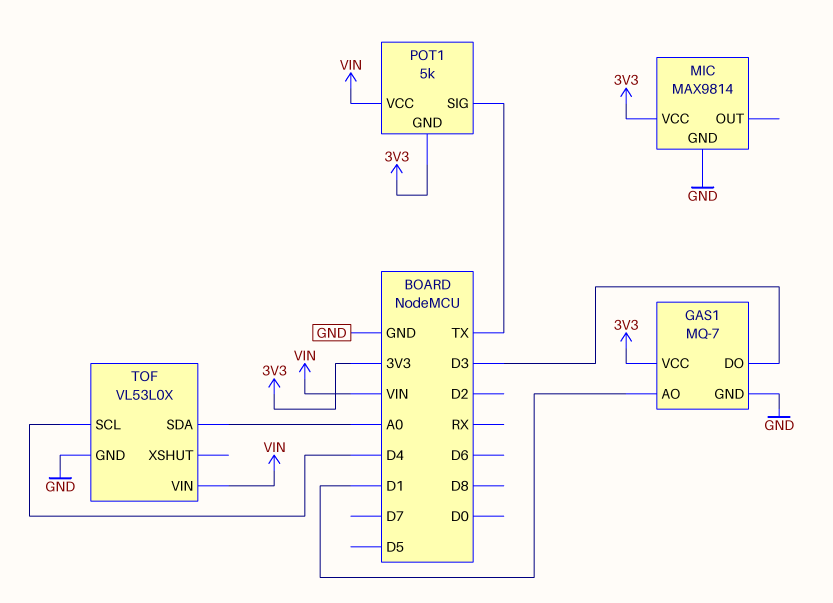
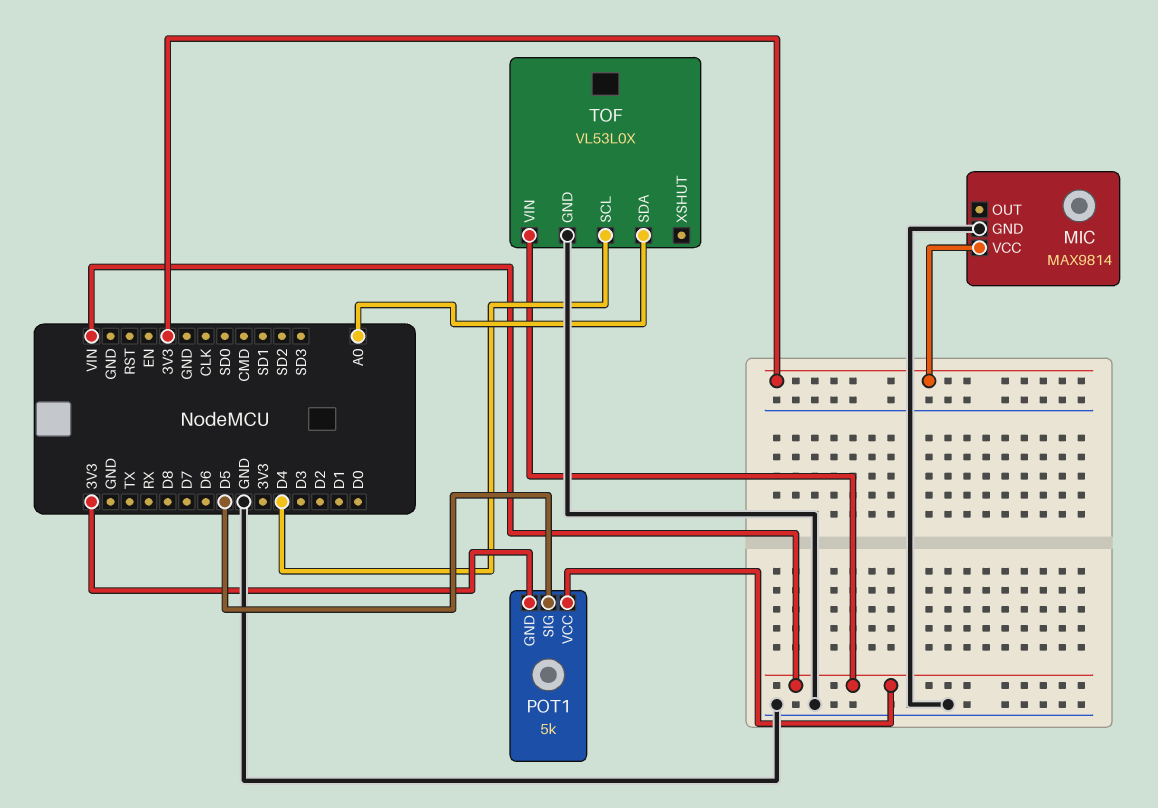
GAS1: MQ-7 -> none
GAS1 pin AO: D1 -> none
GAS1 pin DO: D3 -> none
GAS1 pin GND: GND -> none
GAS1 pin VCC: 3V3 -> none
POT1 pin SIG: TX -> D5

